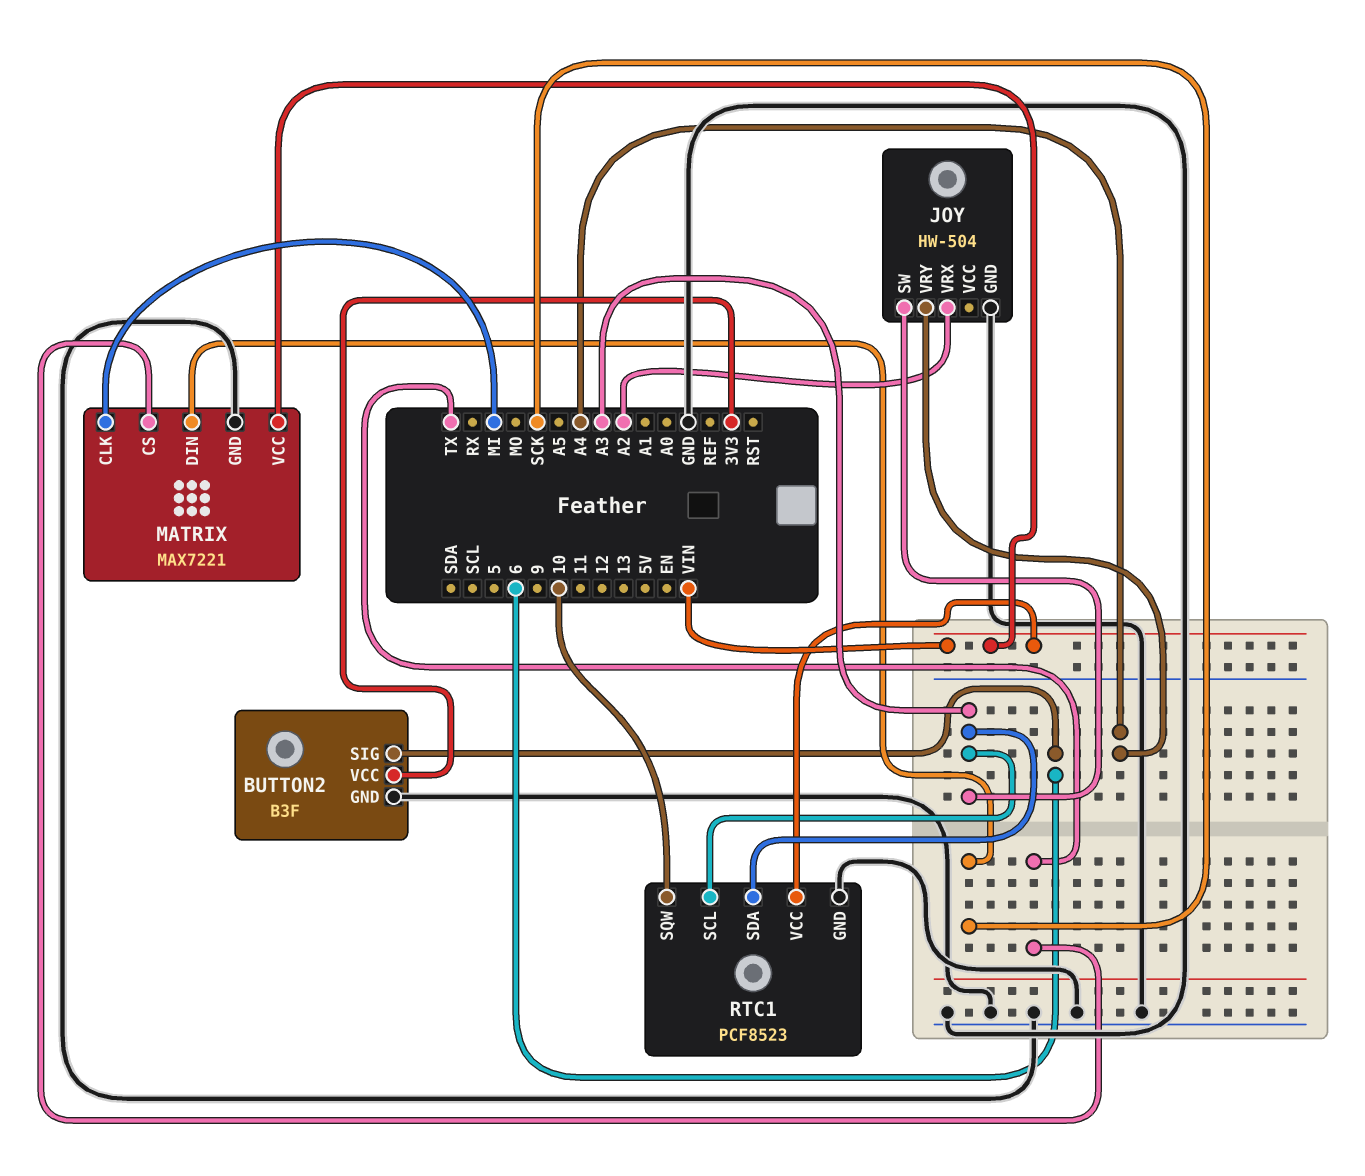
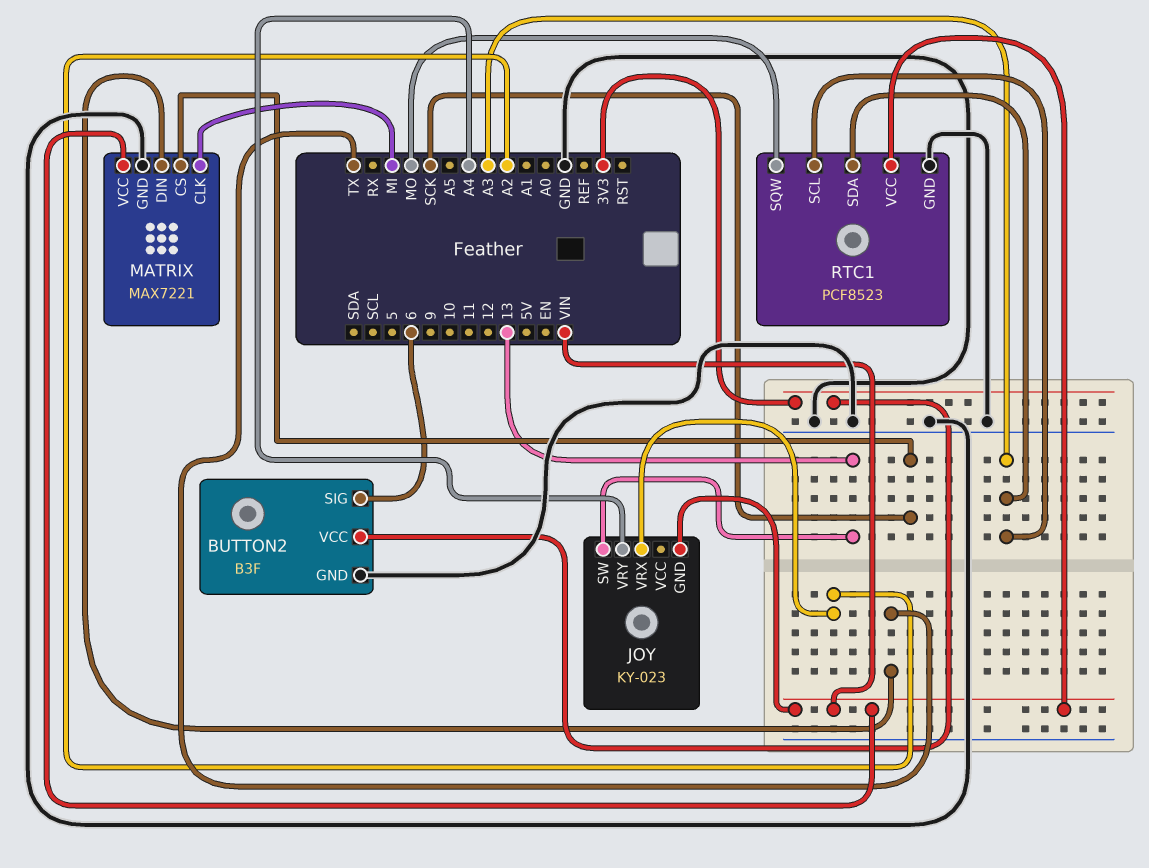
JOY: HW-504 -> KY-023
JOY pin GND: GND -> VIN
JOY pin SW: A3 -> 13
MATRIX pin CS: TX -> SCK
MATRIX pin DIN: SCK -> TX
RTC1 pin SQW: 10 -> MO

